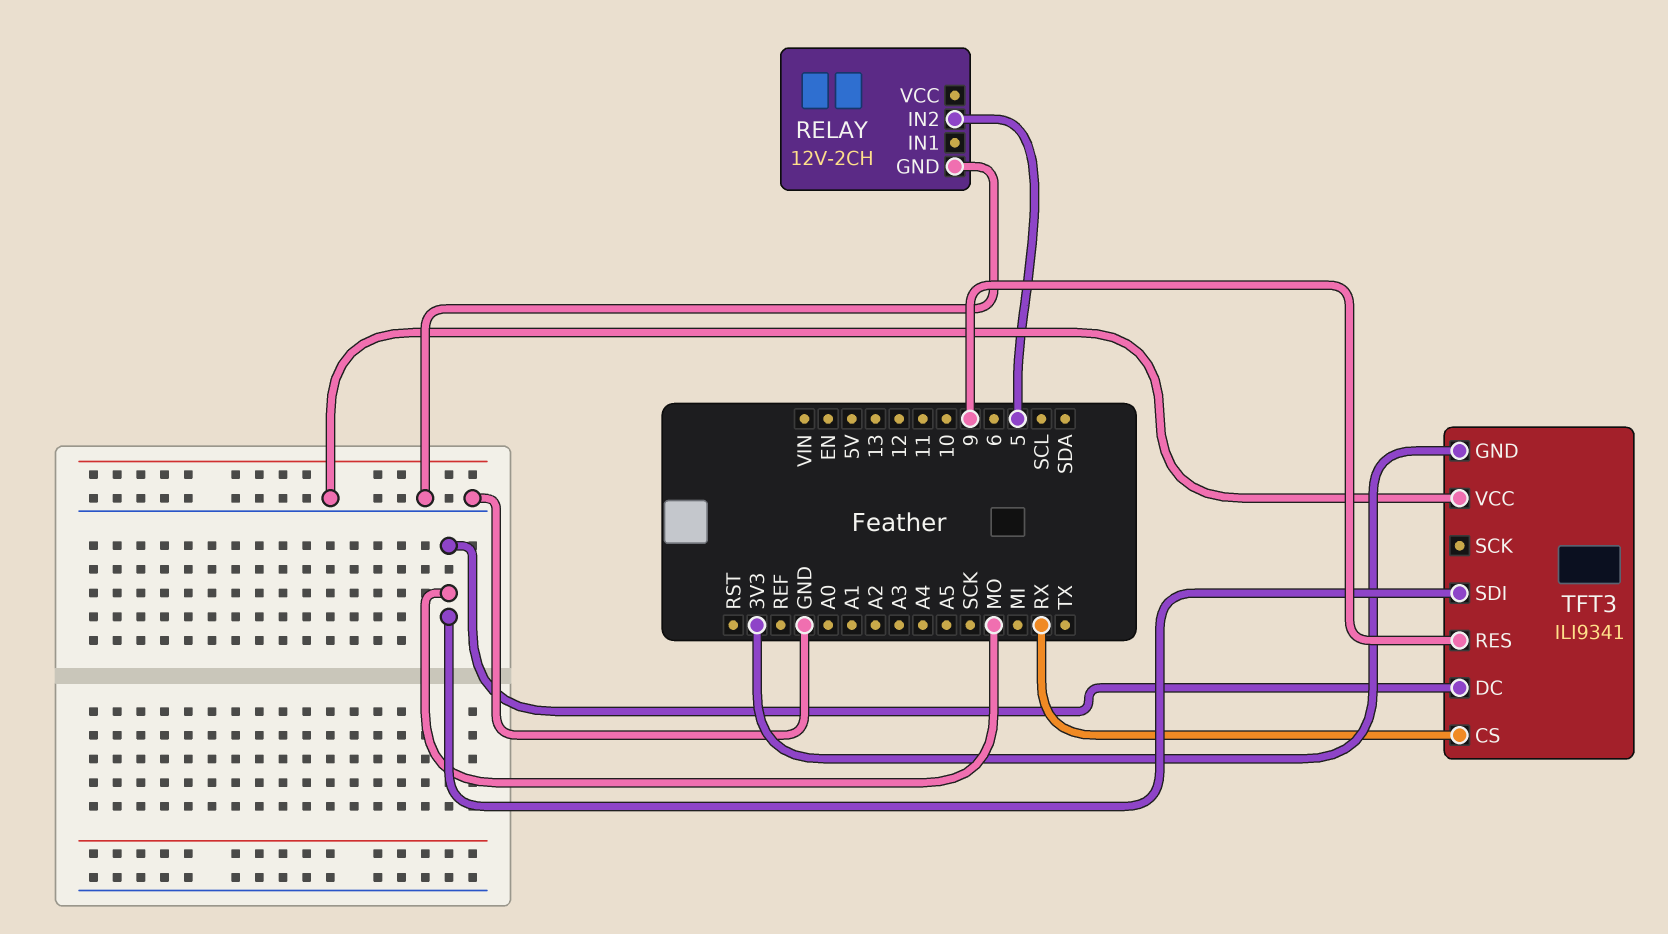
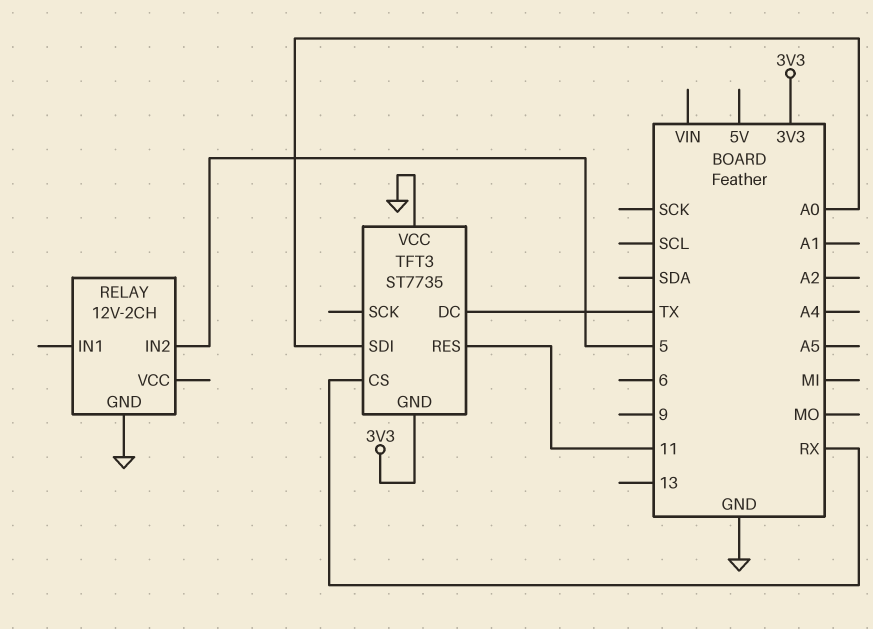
TFT3: ILI9341 -> ST7735
TFT3 pin DC: MO -> TX
TFT3 pin RES: 9 -> 11
TFT3 pin SDI: MO -> A0

